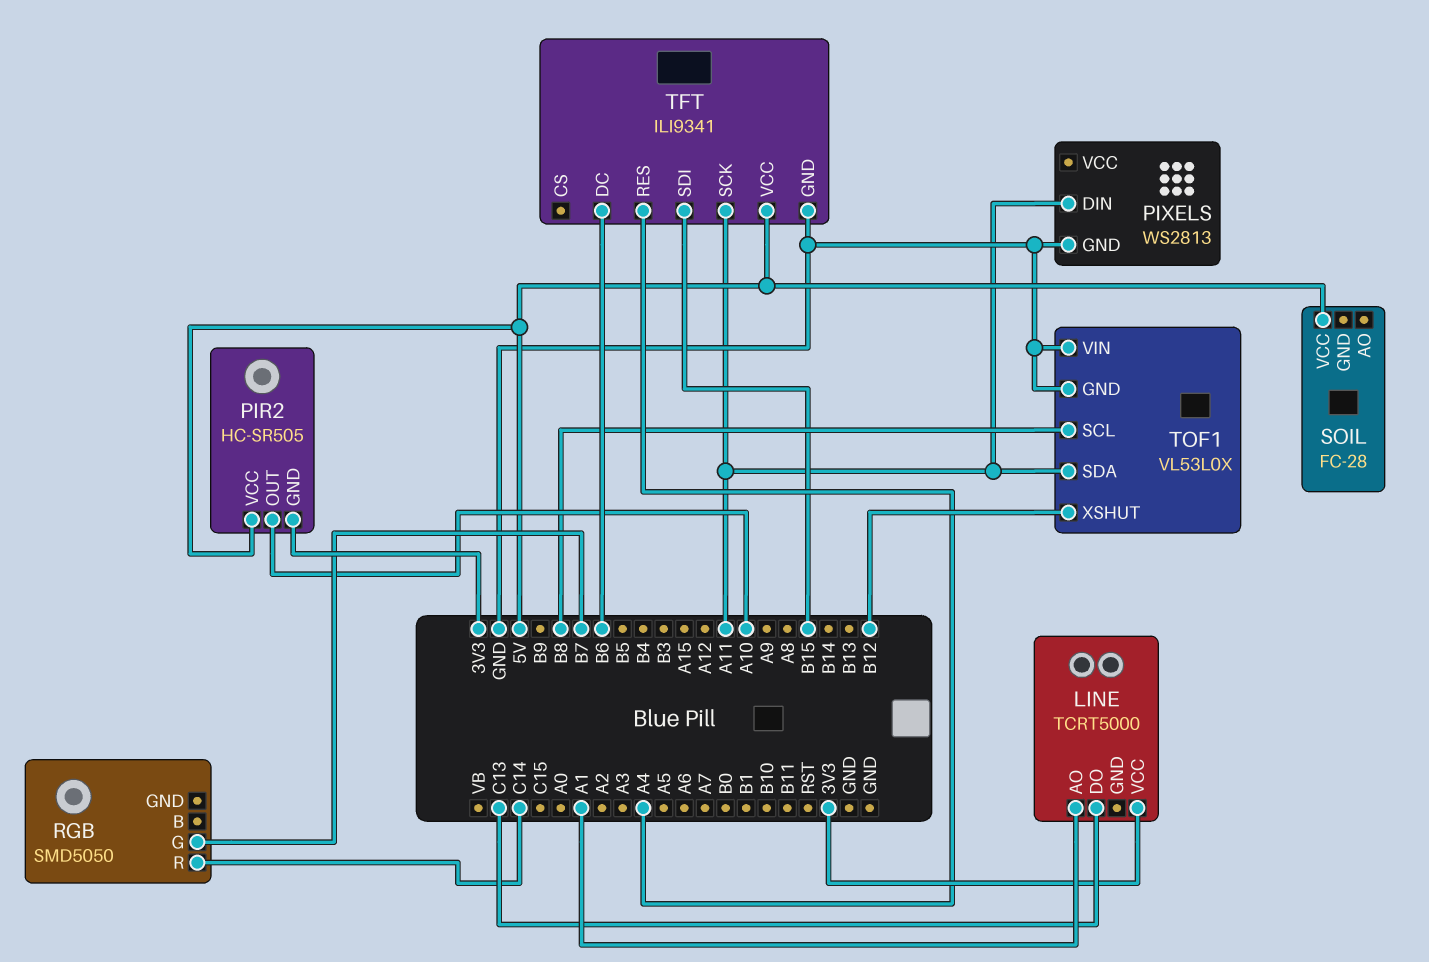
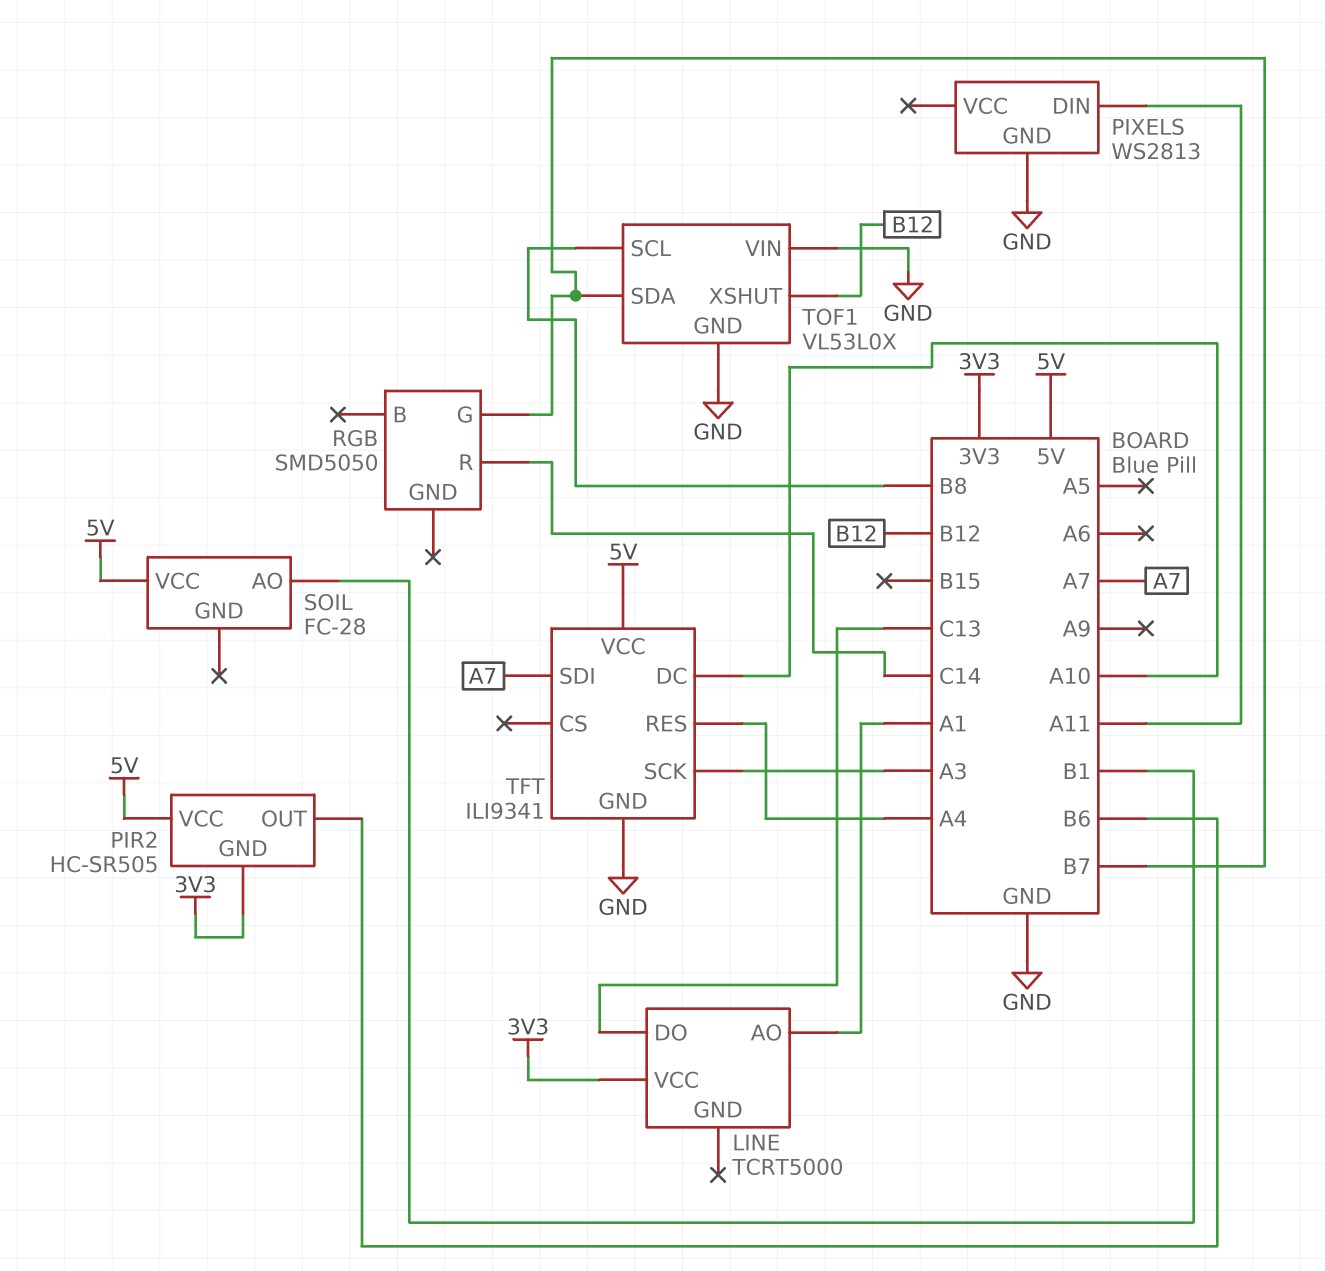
PIR2 pin OUT: A10 -> B6
SOIL pin AO: none -> B1
TFT pin DC: B6 -> A10
TFT pin SCK: A11 -> A3
TFT pin SDI: B15 -> A7
TOF1 pin SDA: A11 -> B7

